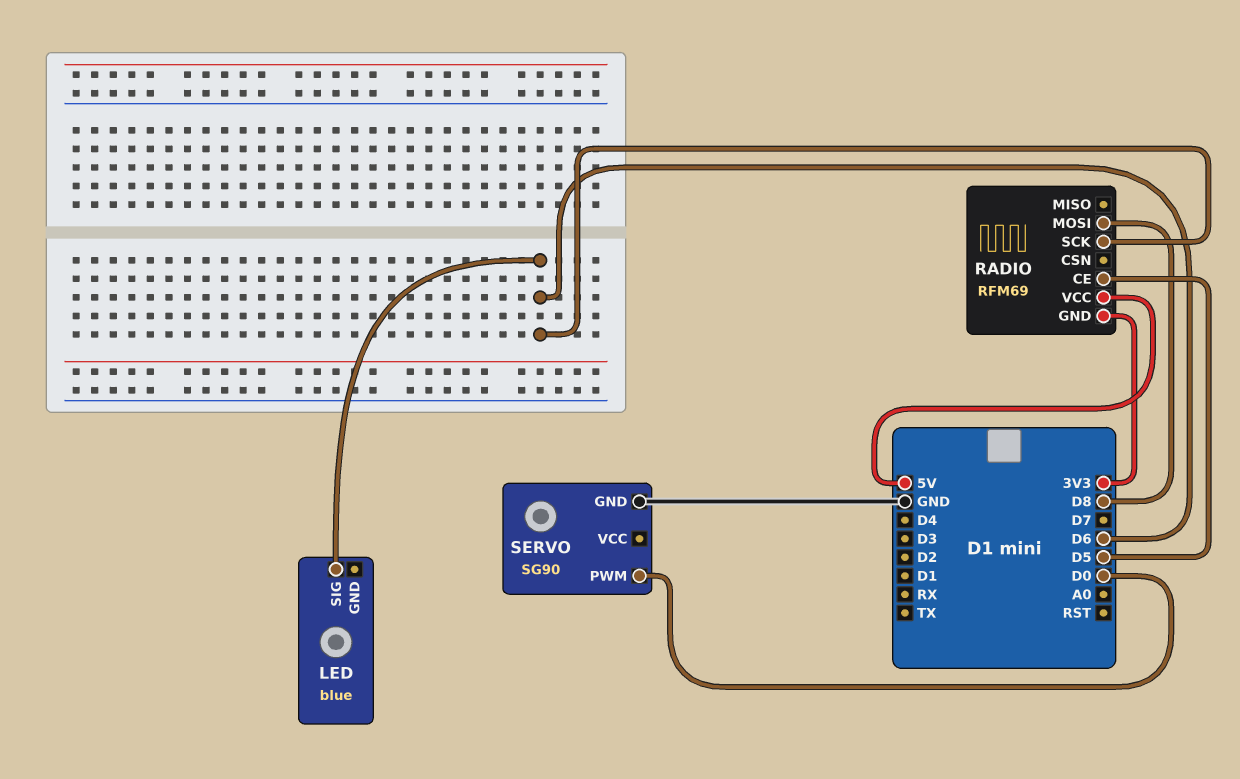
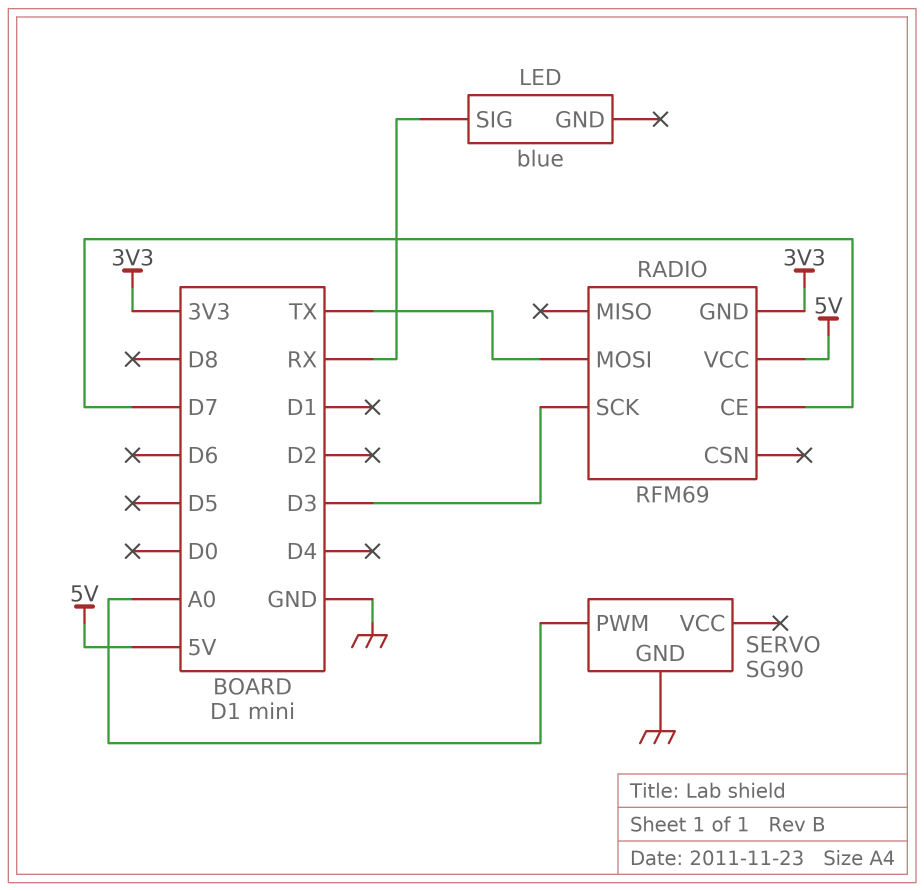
LED pin SIG: D6 -> RX
RADIO pin CE: D5 -> D7
RADIO pin MOSI: D8 -> TX
RADIO pin SCK: D6 -> D3
SERVO pin PWM: D0 -> A0

